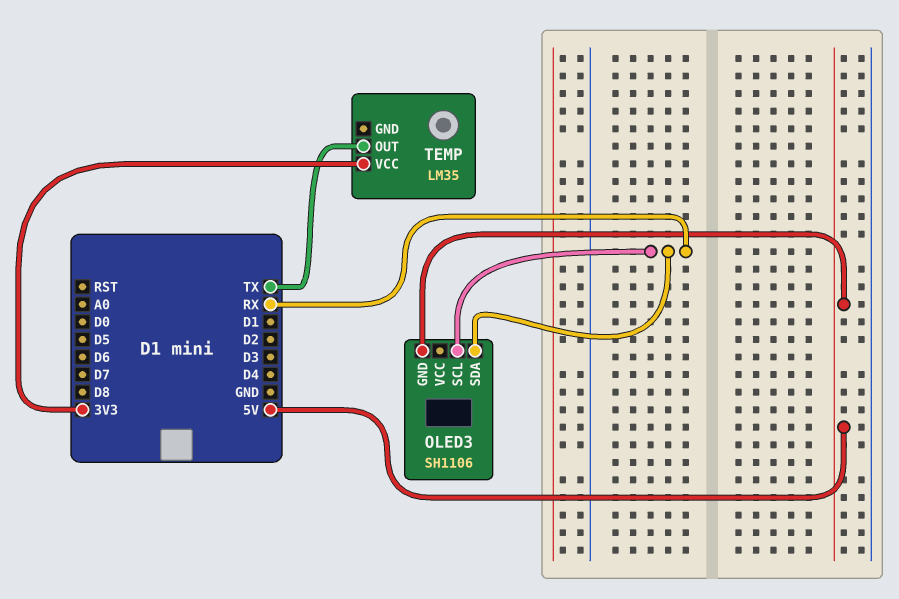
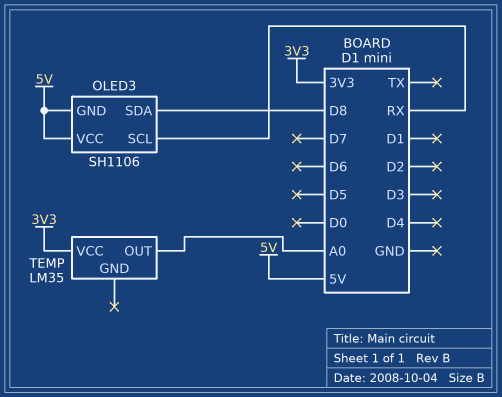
OLED3 pin SDA: RX -> D8
OLED3 pin VCC: none -> 5V
TEMP pin OUT: TX -> A0

